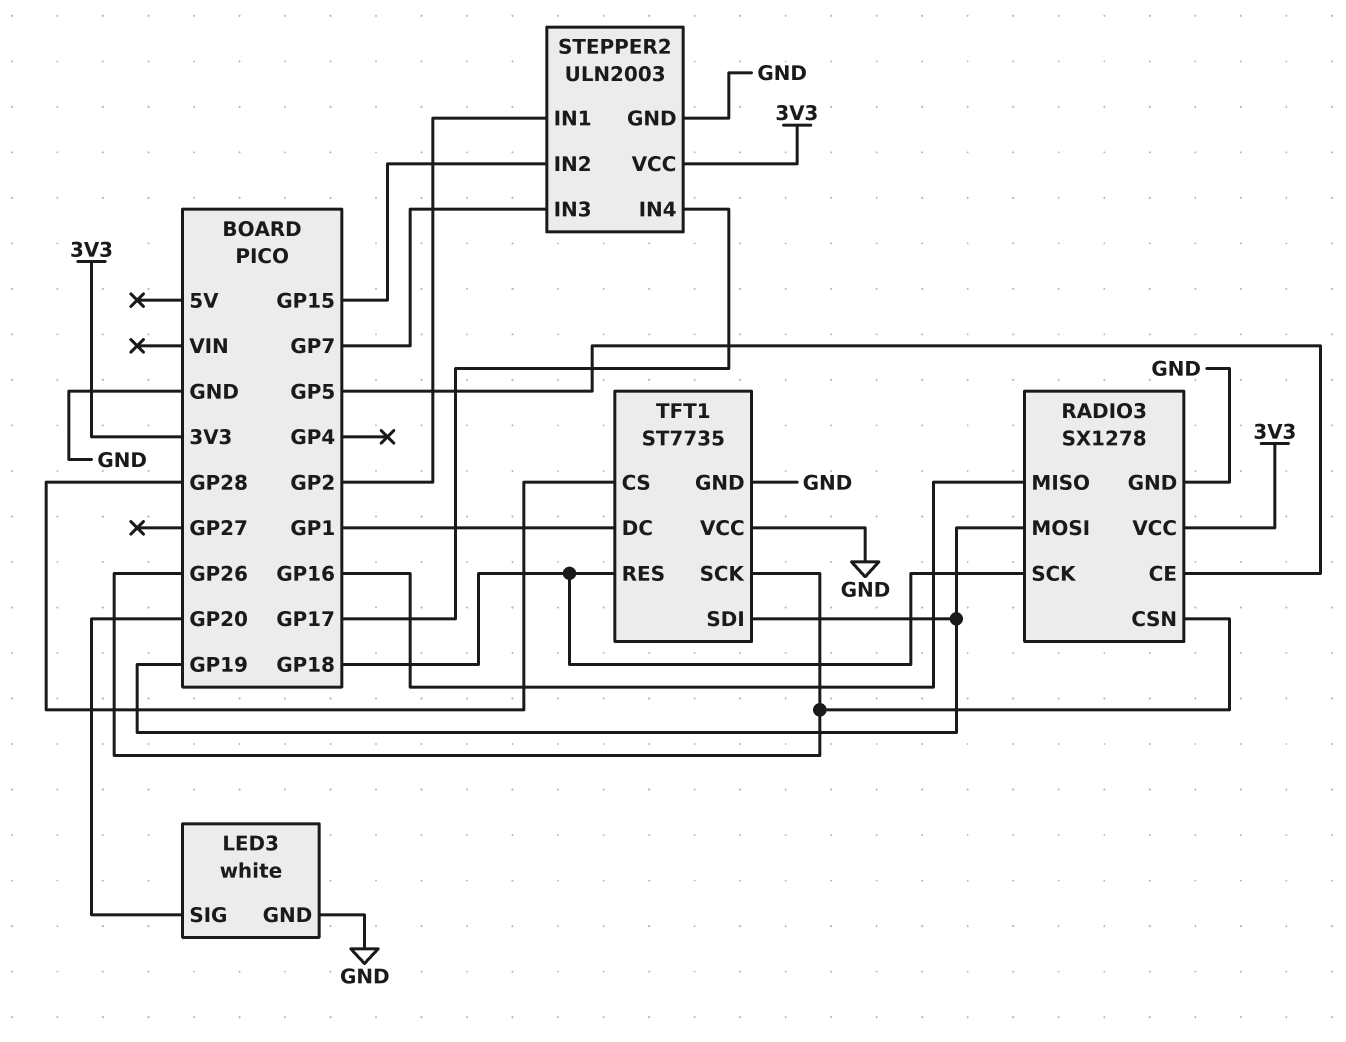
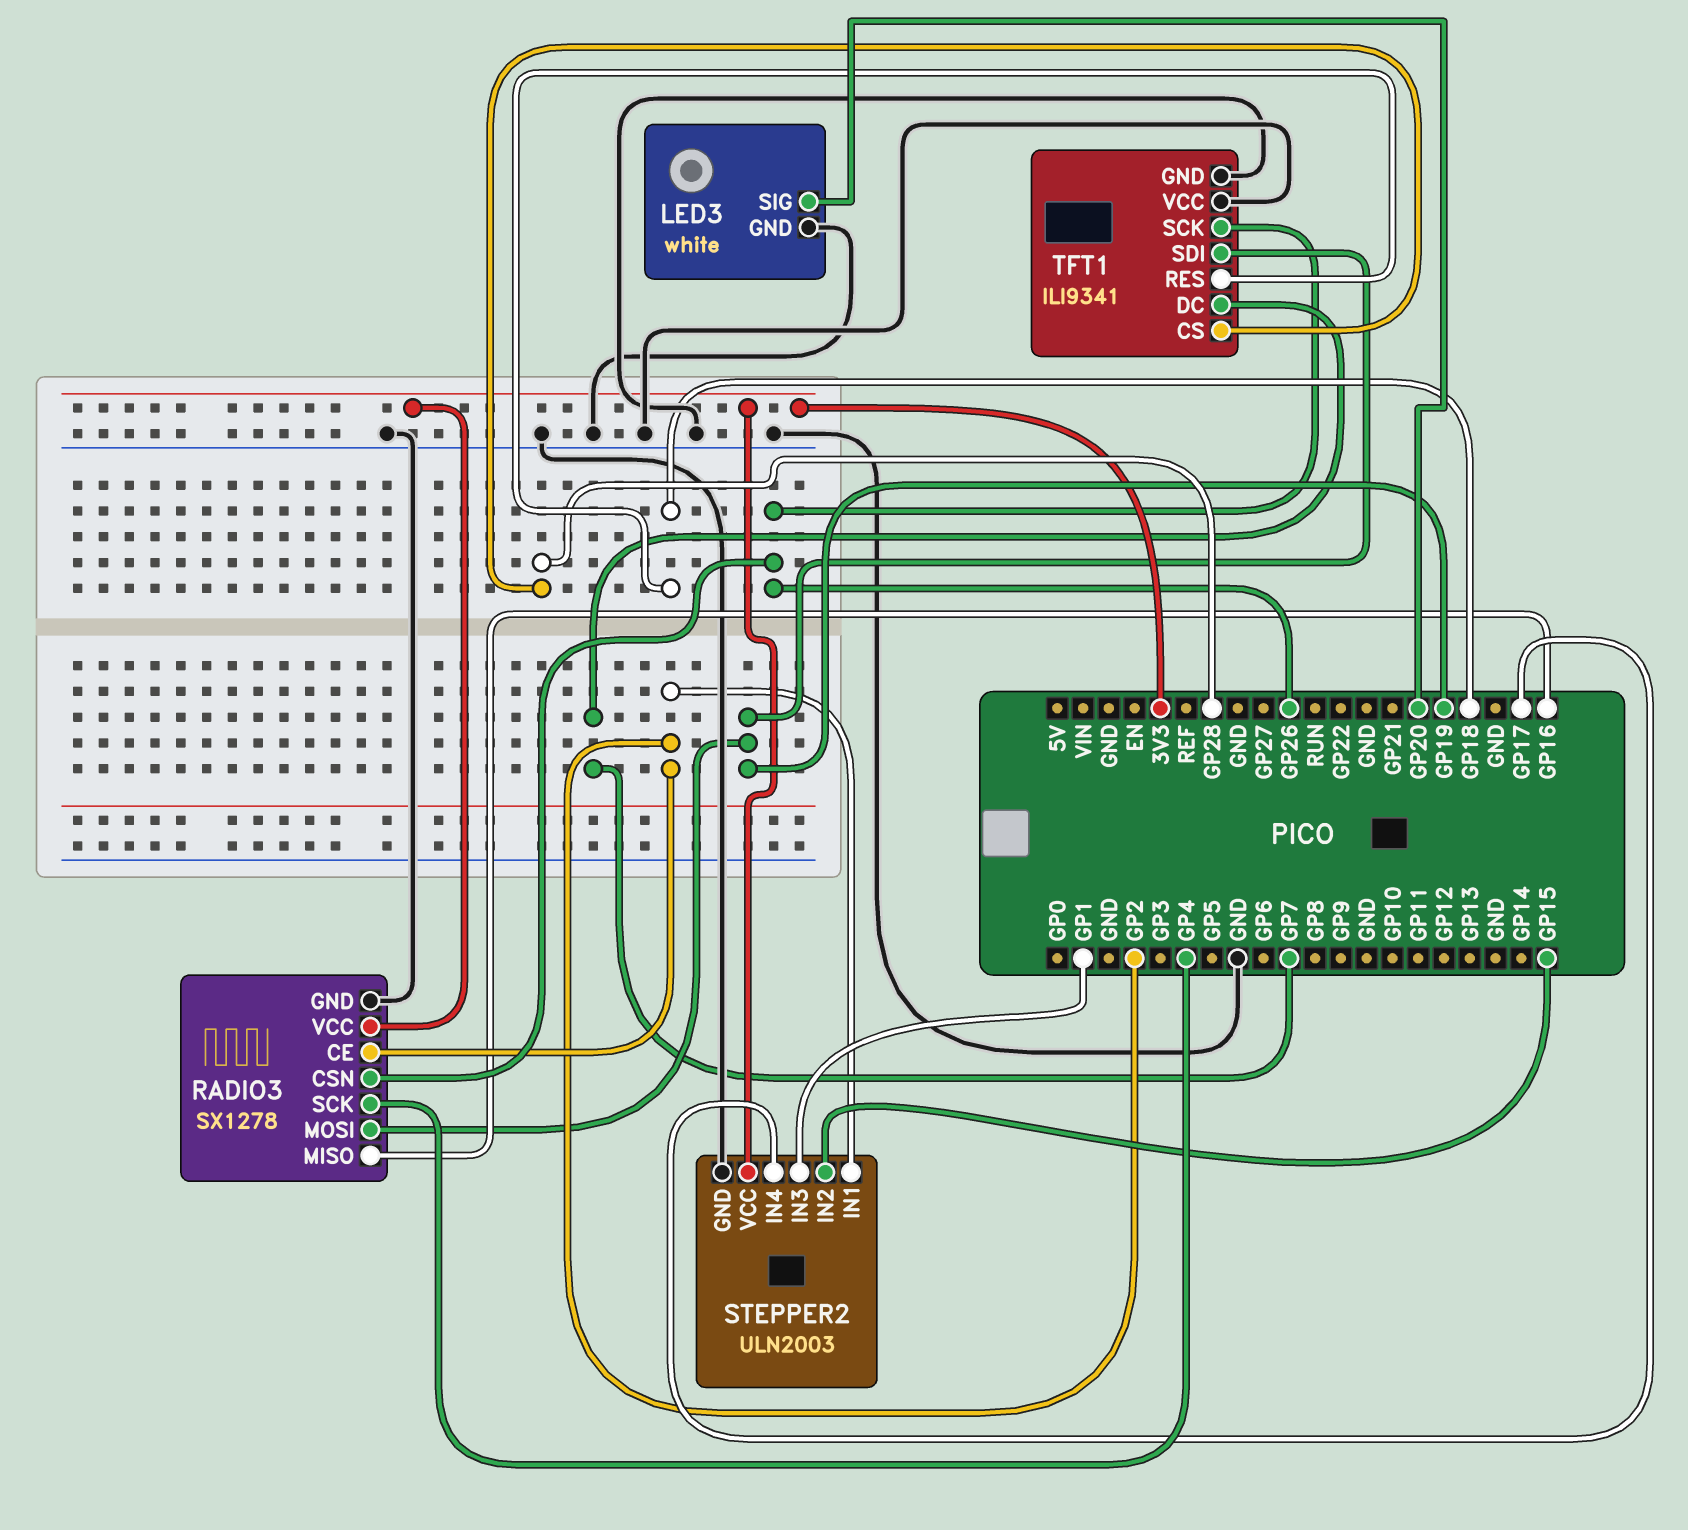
RADIO3 pin CE: GP5 -> GP2
RADIO3 pin SCK: GP18 -> GP4
STEPPER2 pin IN3: GP7 -> GP1
TFT1: ST7735 -> ILI9341
TFT1 pin DC: GP1 -> GP7

